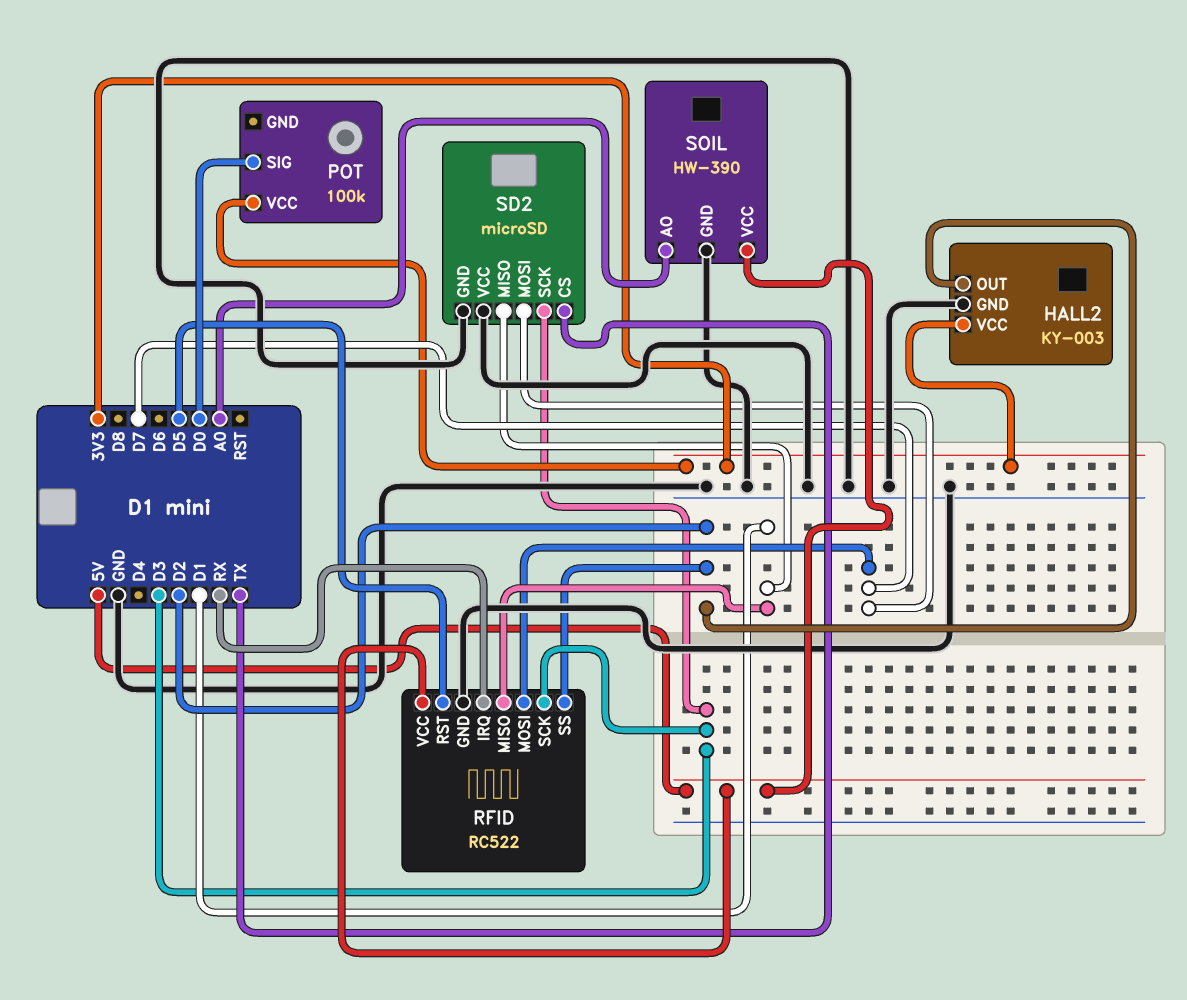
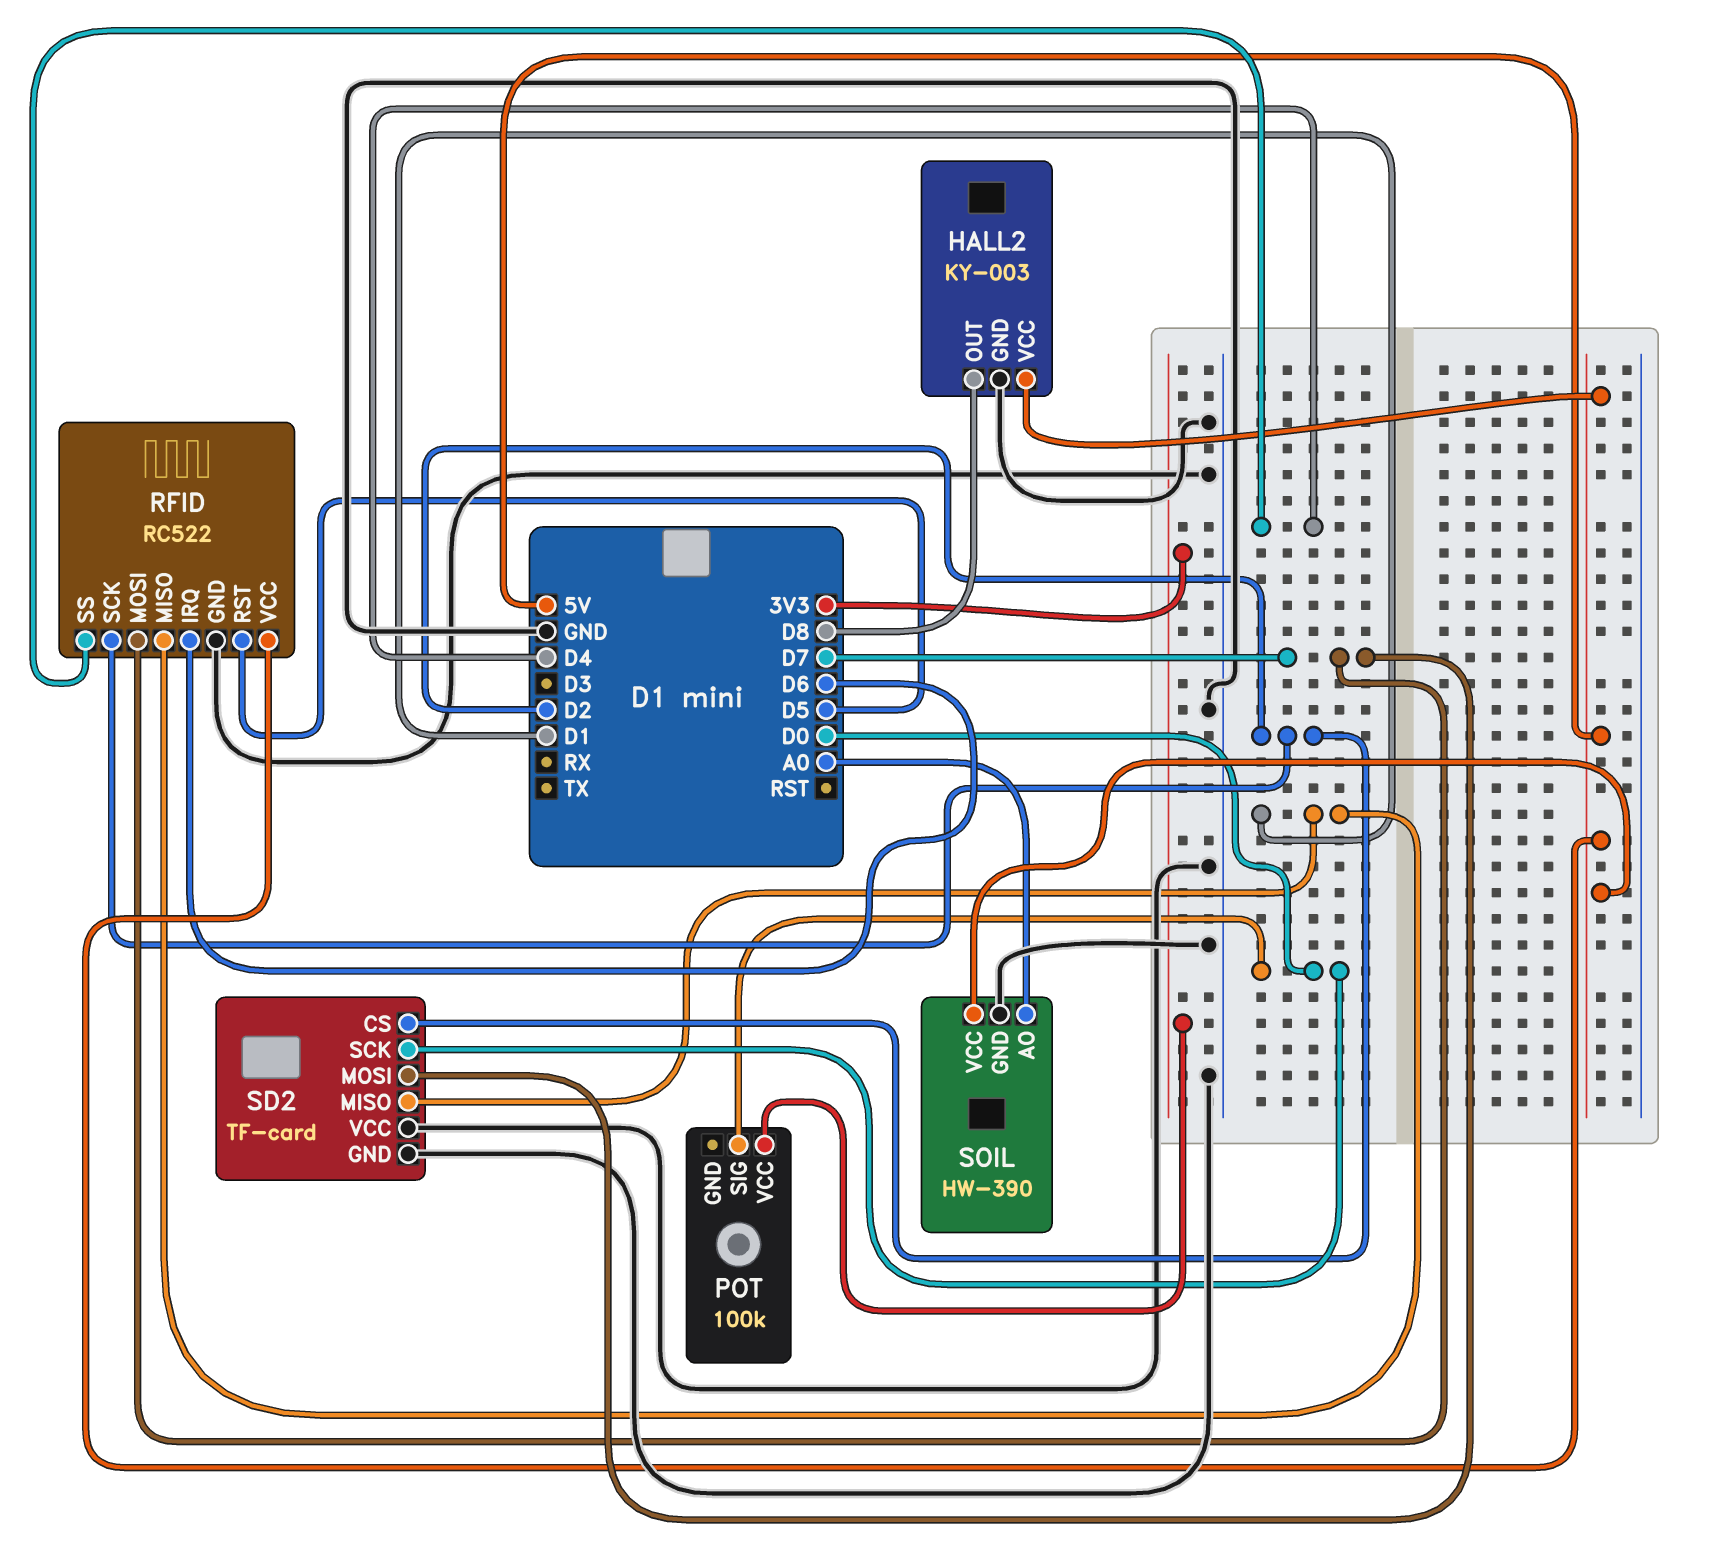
HALL2 pin OUT: D2 -> D8
HALL2 pin VCC: 3V3 -> 5V
RFID pin IRQ: RX -> D6
RFID pin SCK: D3 -> D2
RFID pin SS: D2 -> D4
SD2: microSD -> TF-card
SD2 pin CS: TX -> D2
SD2 pin SCK: D3 -> D0

